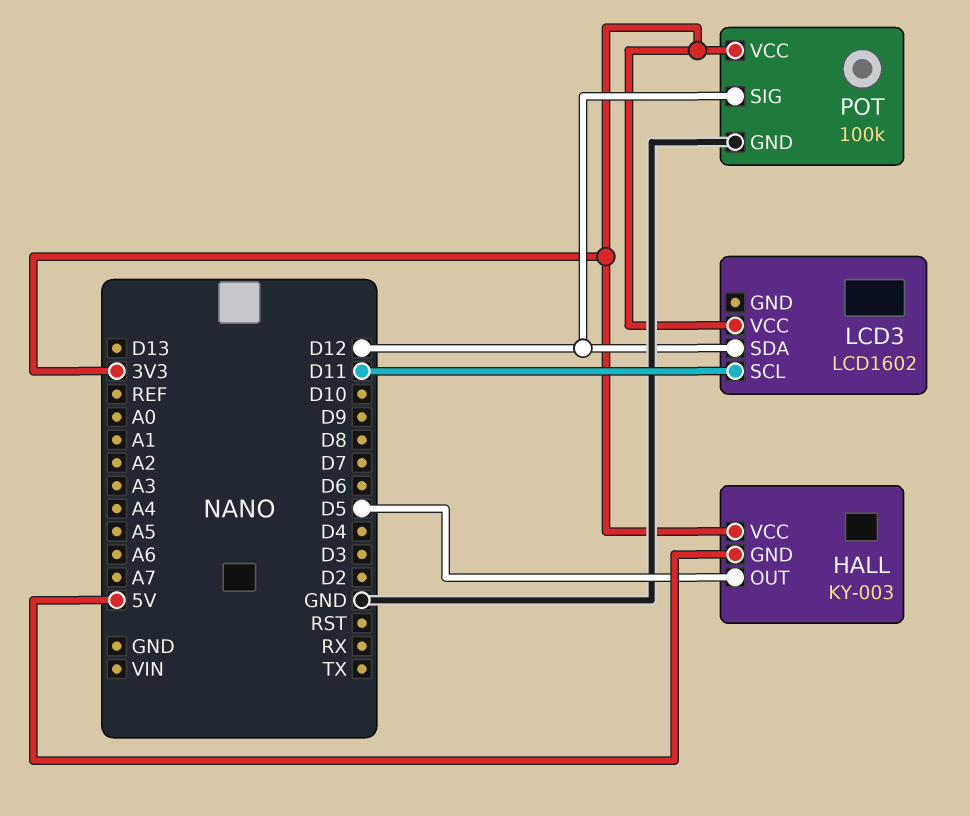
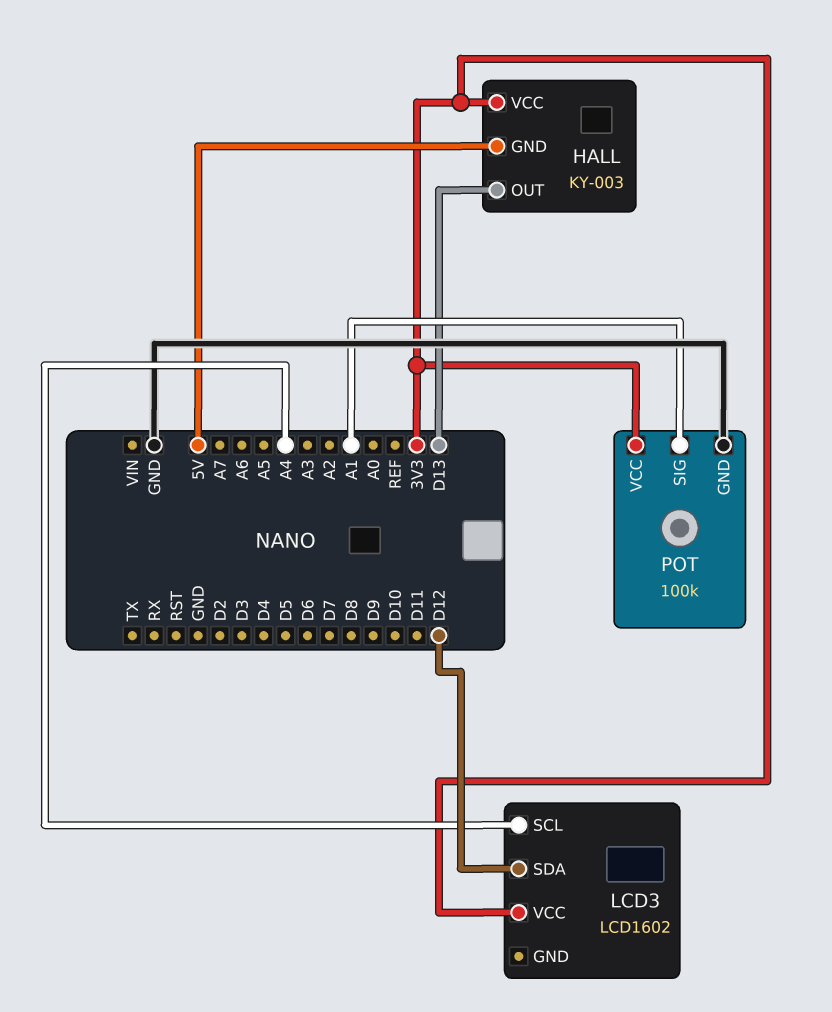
HALL pin OUT: D5 -> D13
LCD3 pin SCL: D11 -> A4
POT pin SIG: D12 -> A1

